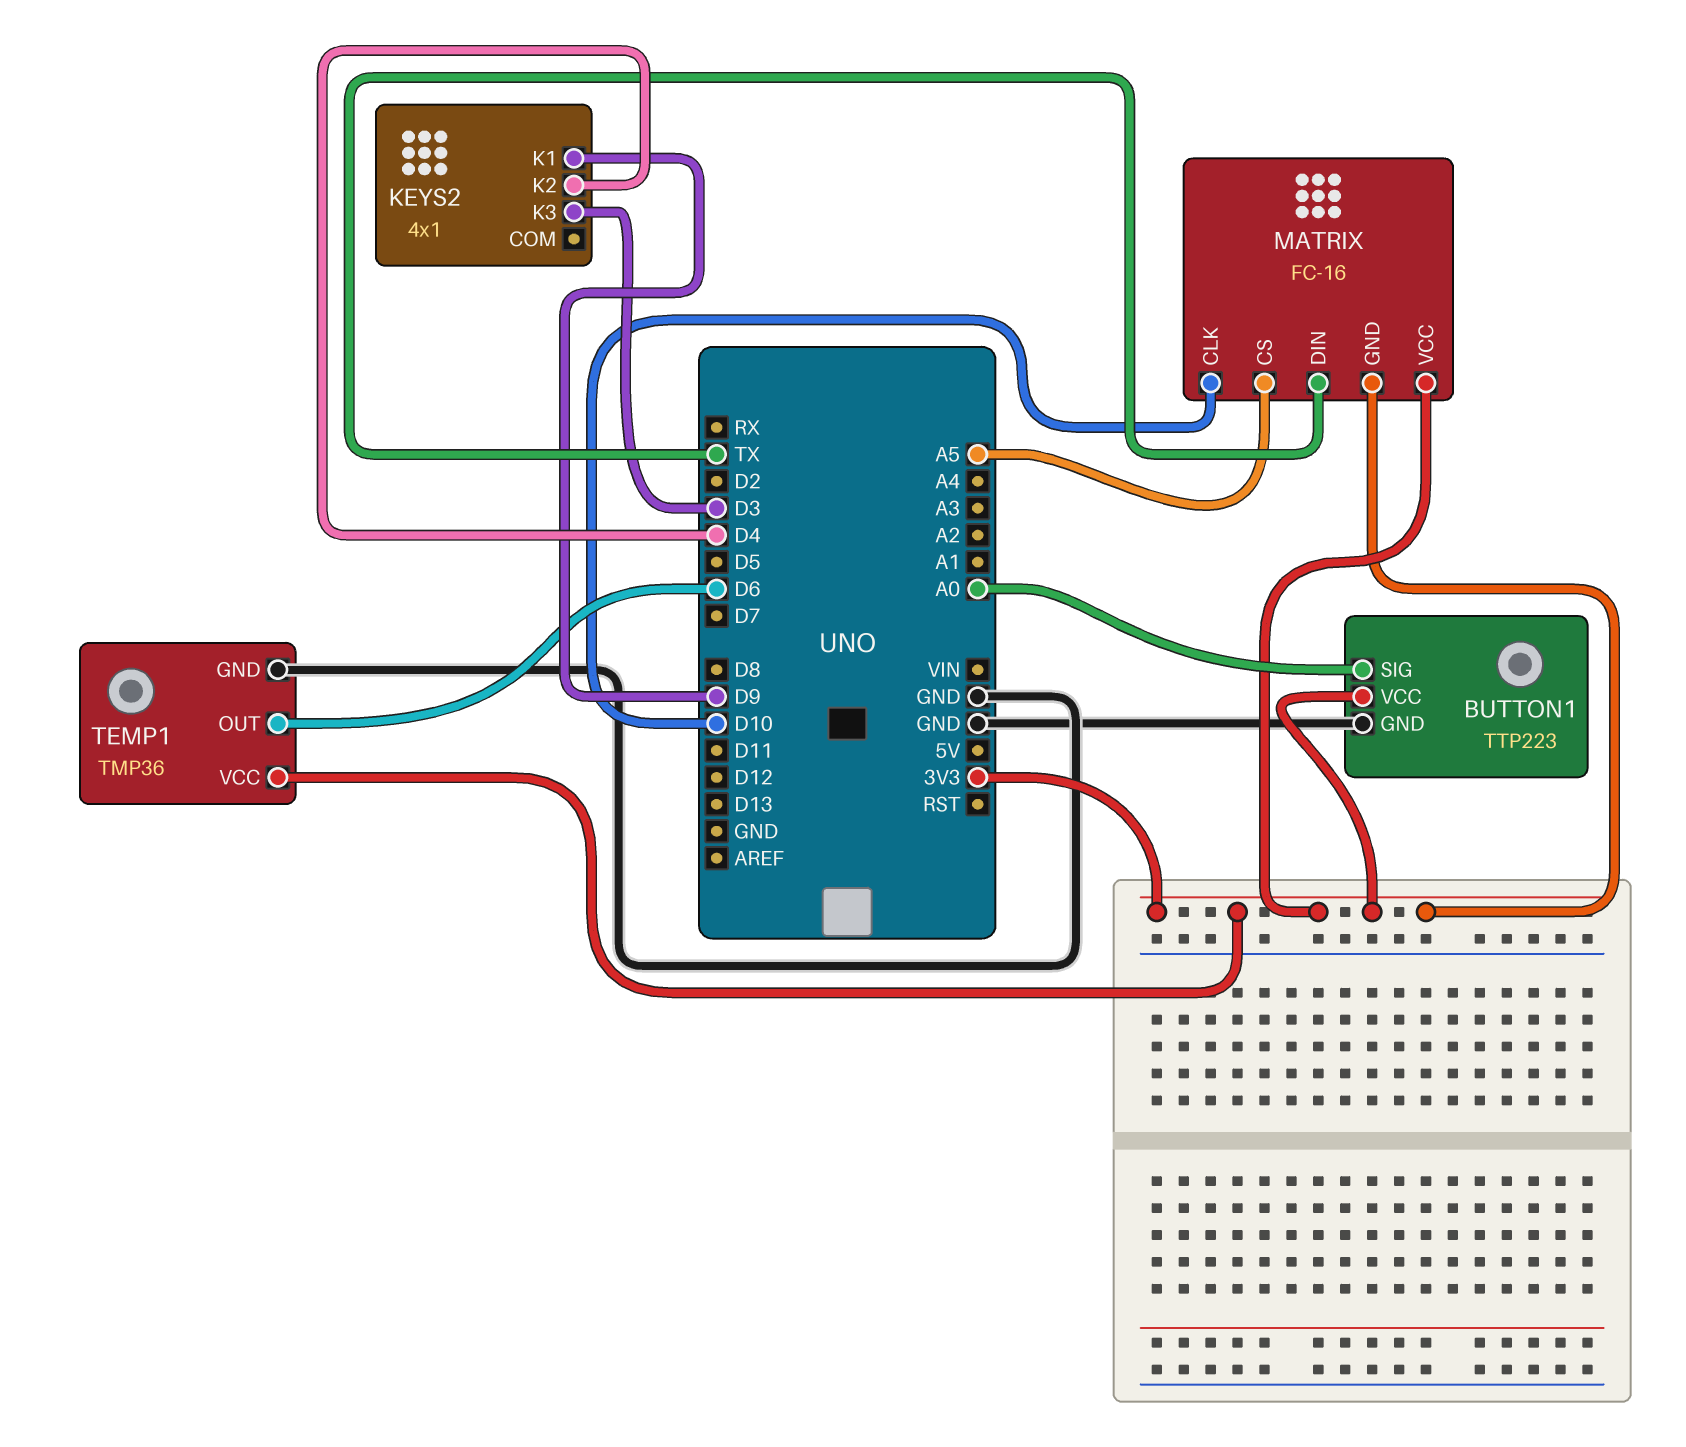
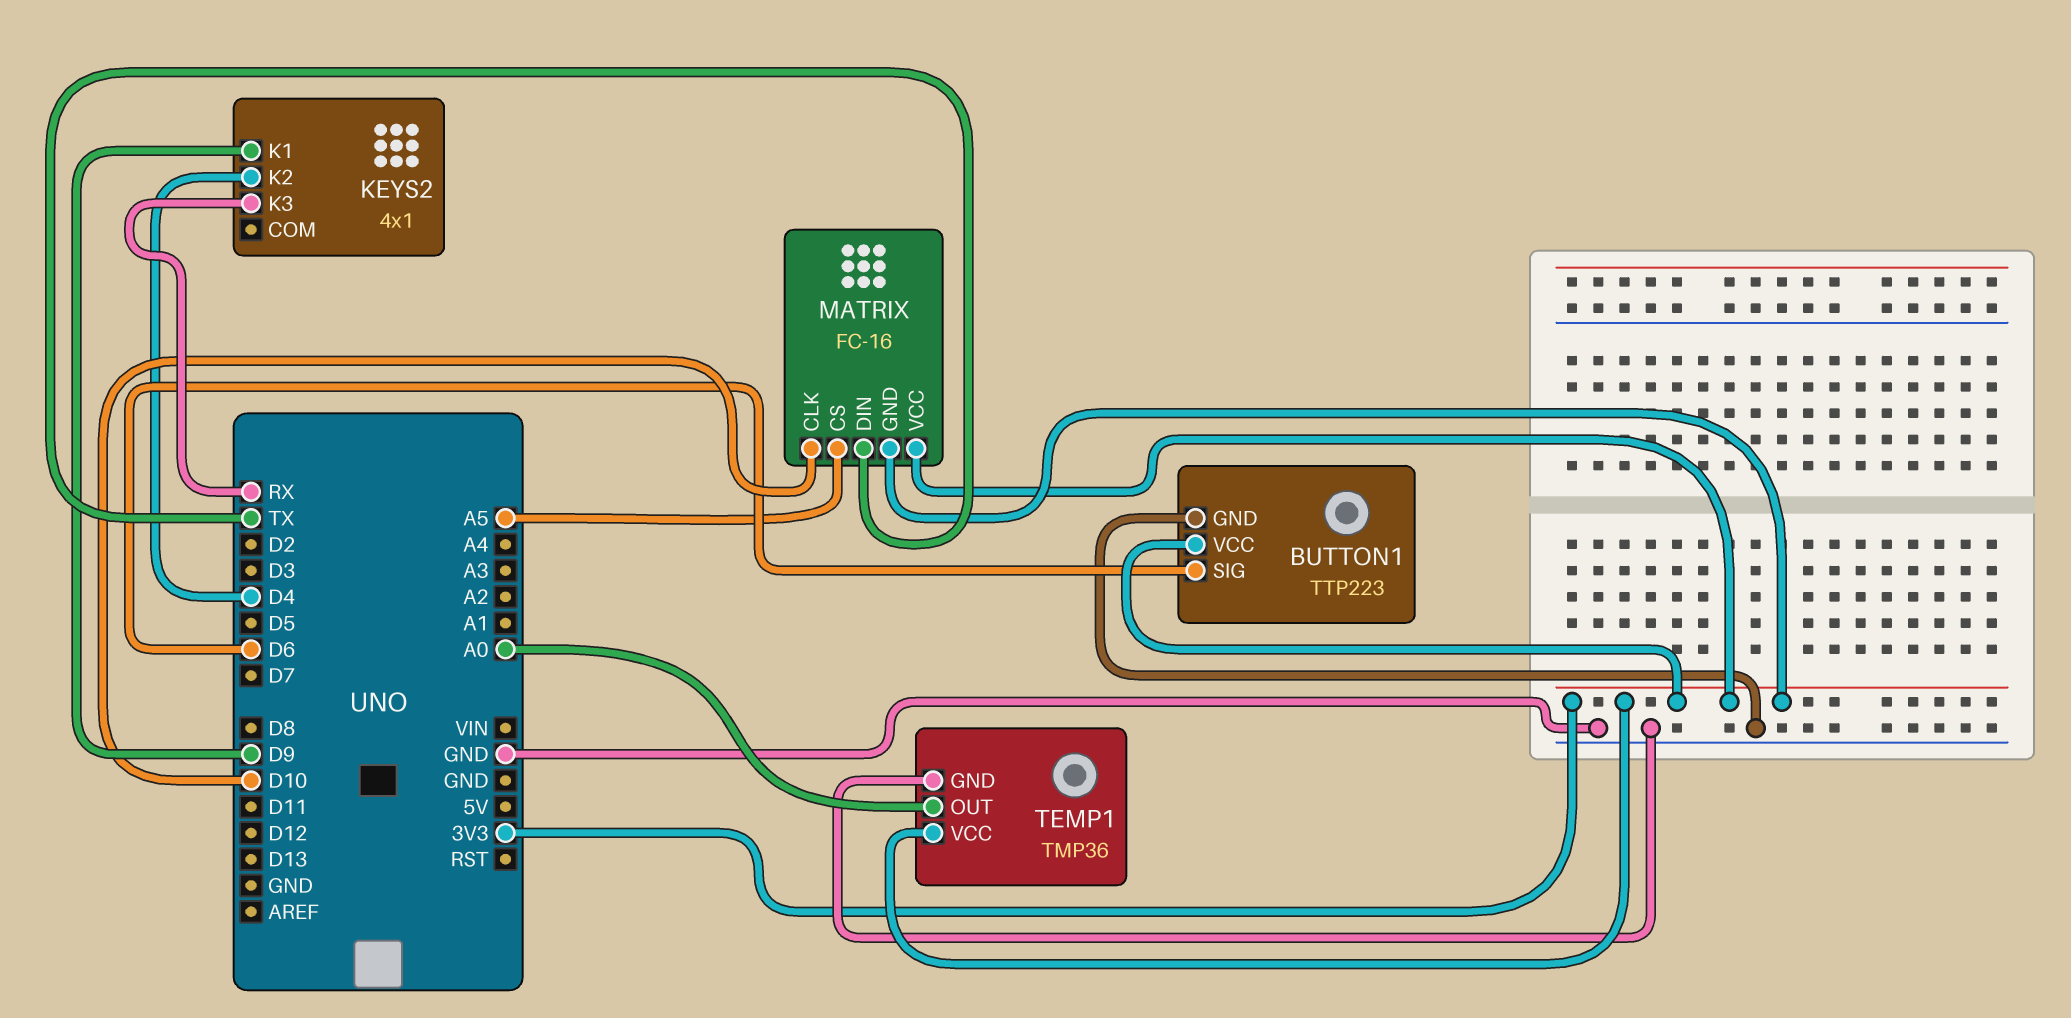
BUTTON1 pin SIG: A0 -> D6
KEYS2 pin K3: D3 -> RX
TEMP1 pin OUT: D6 -> A0

